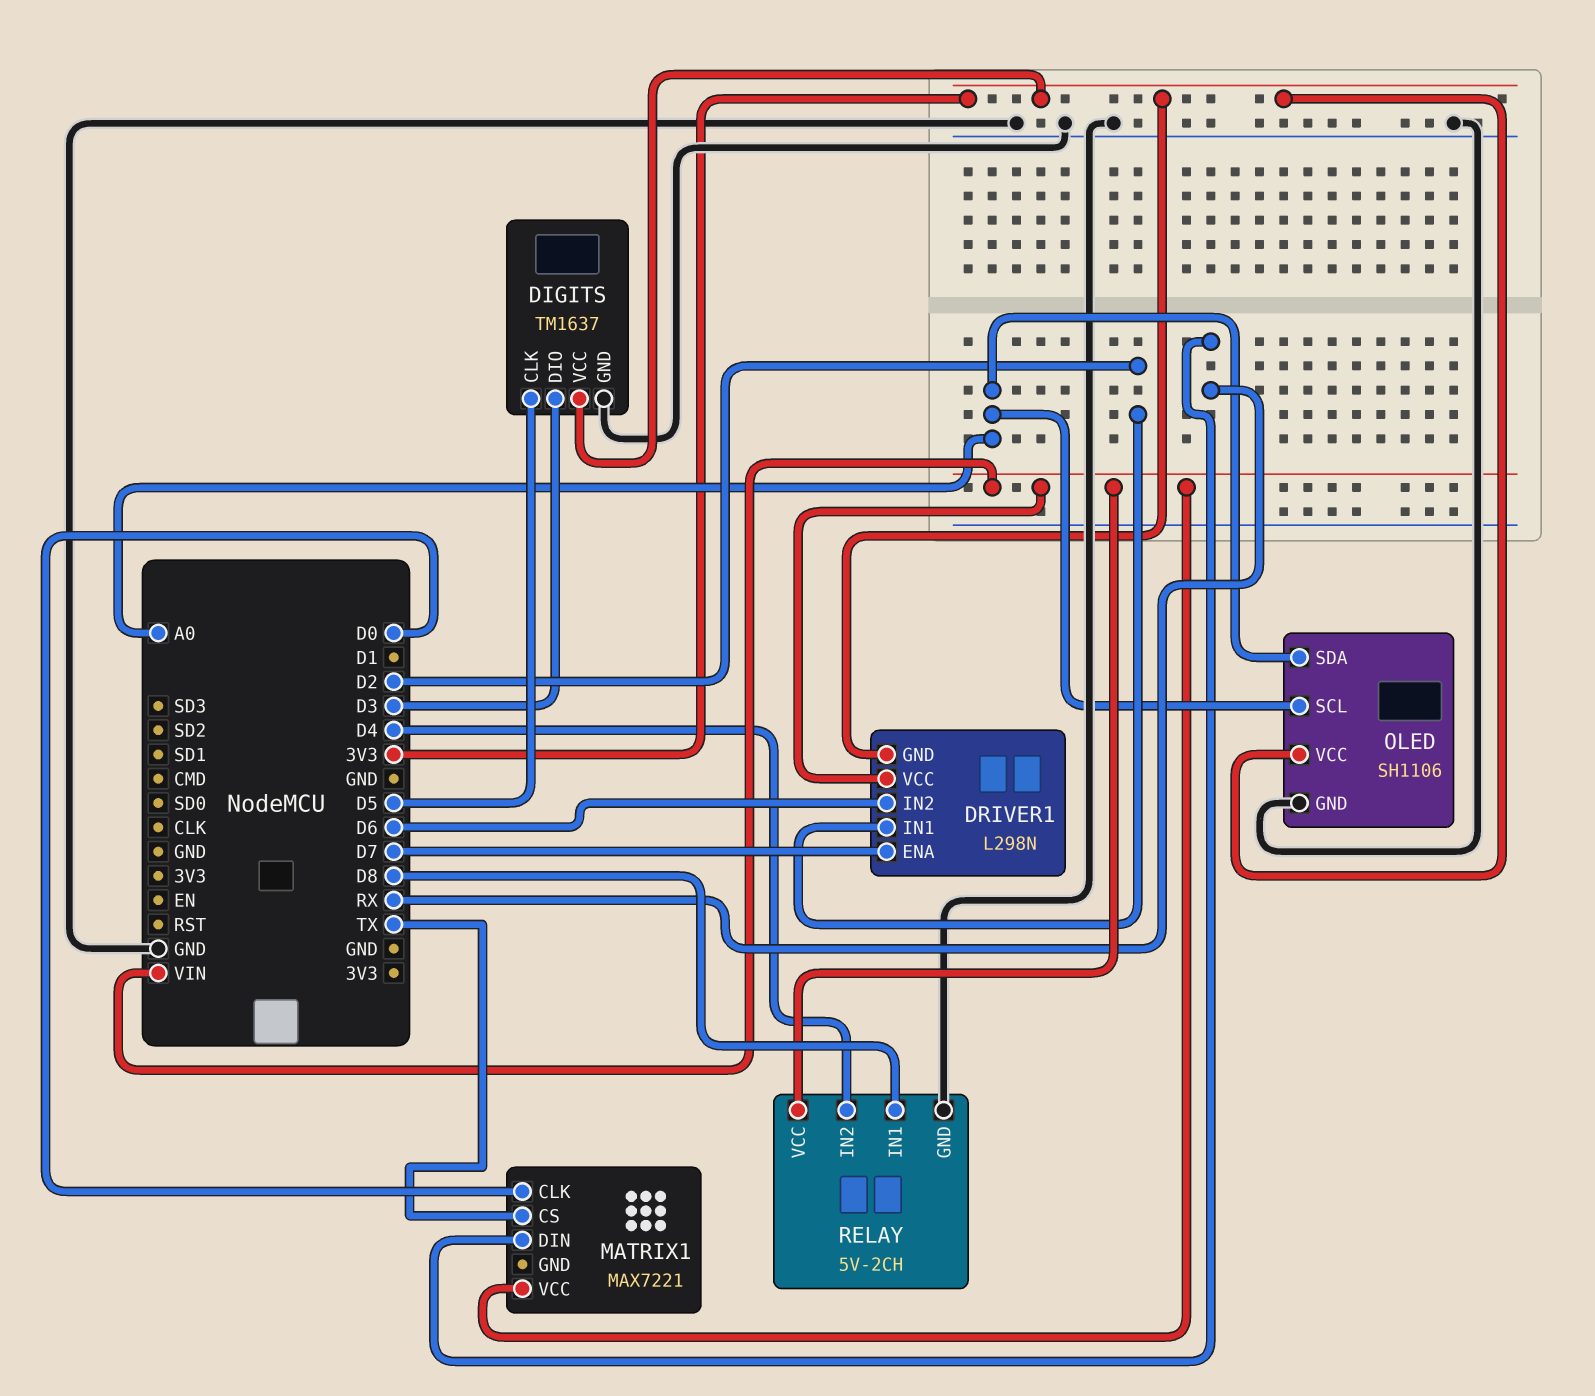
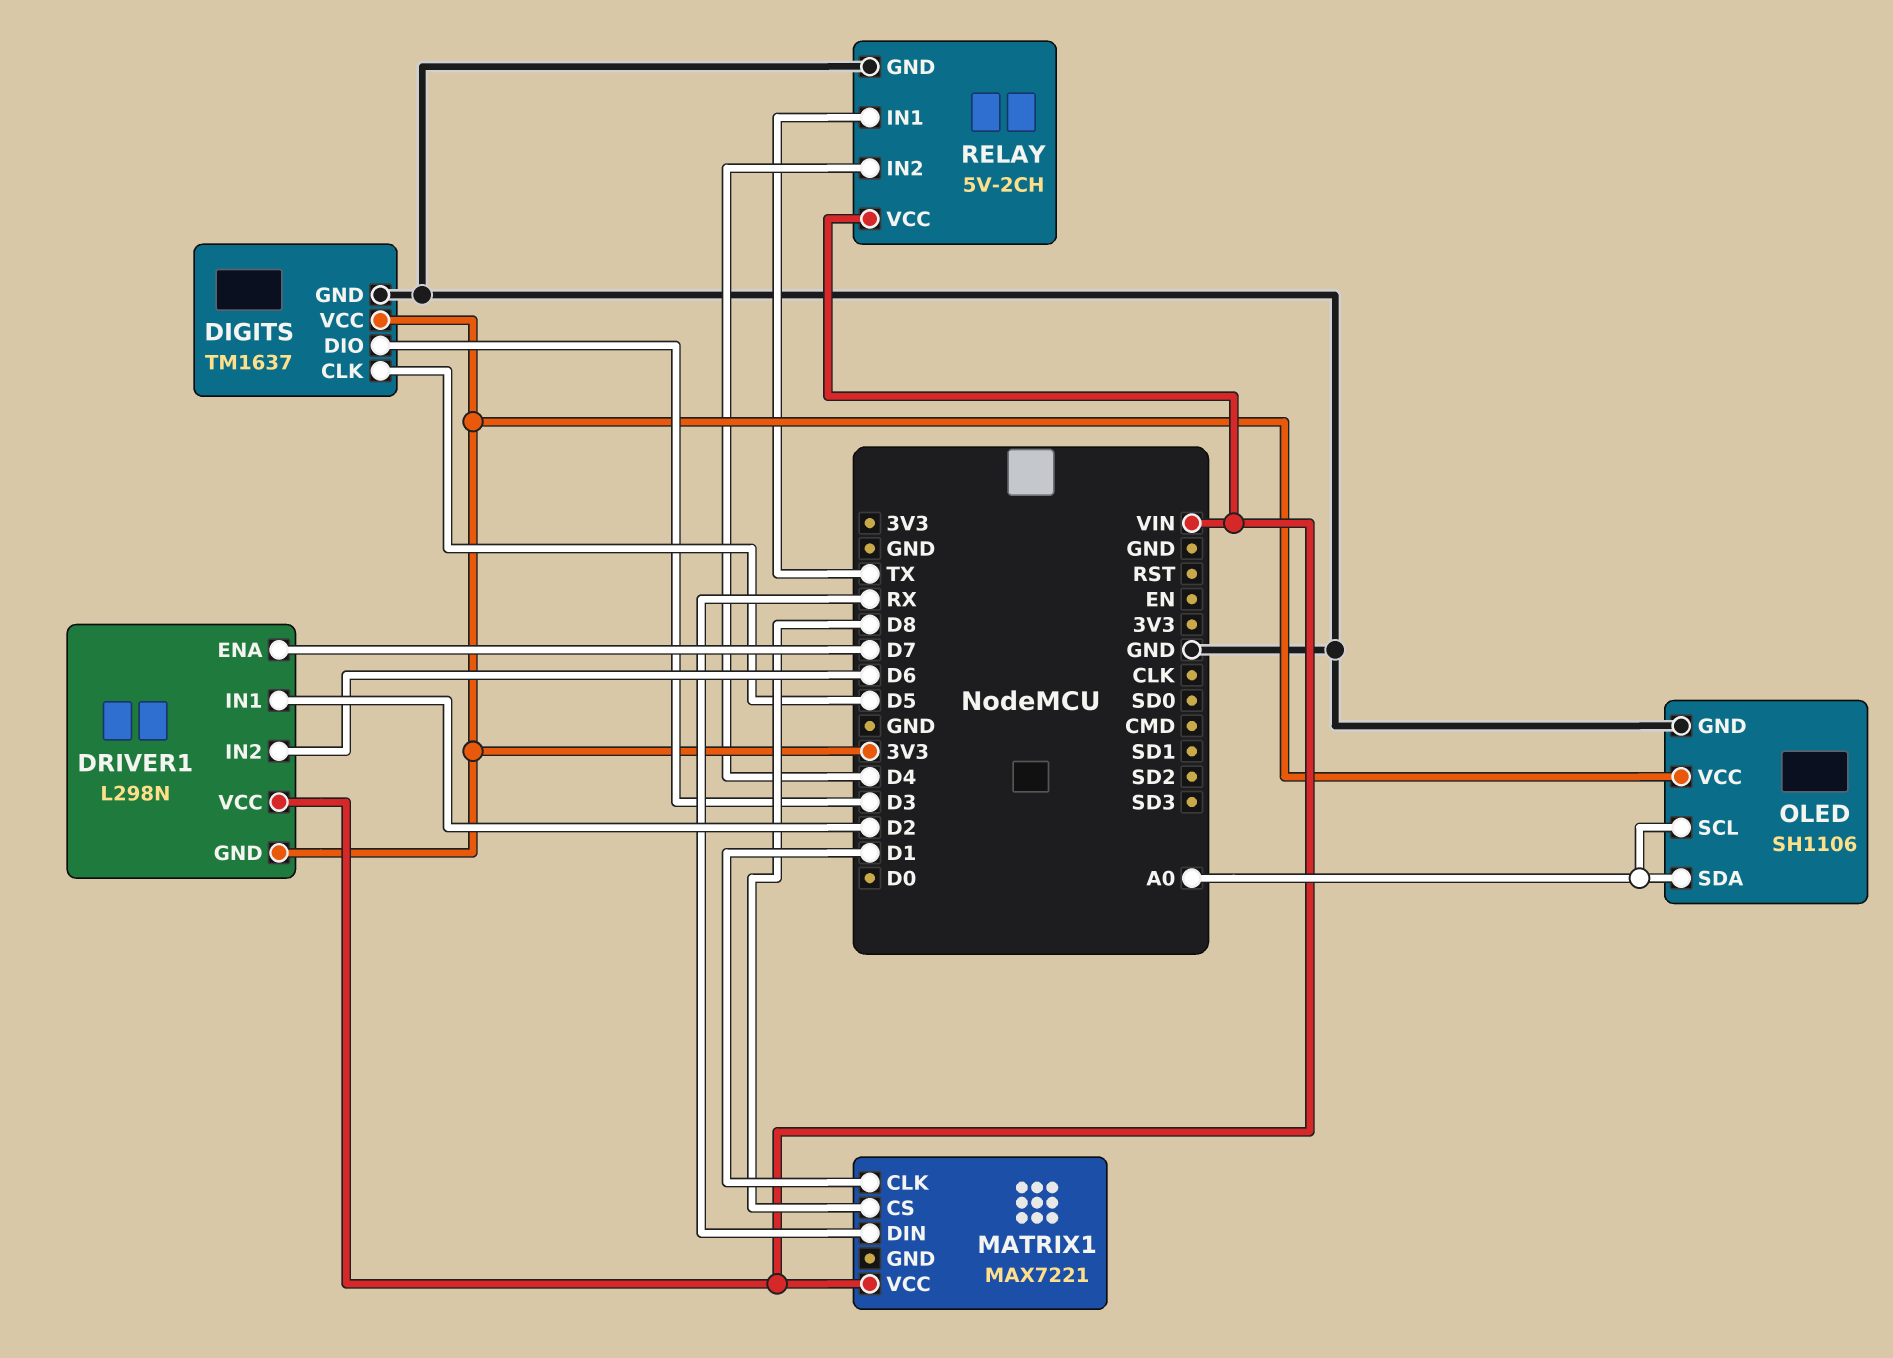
MATRIX1 pin CLK: D0 -> D1
MATRIX1 pin CS: TX -> D8
RELAY pin IN1: D8 -> TX

